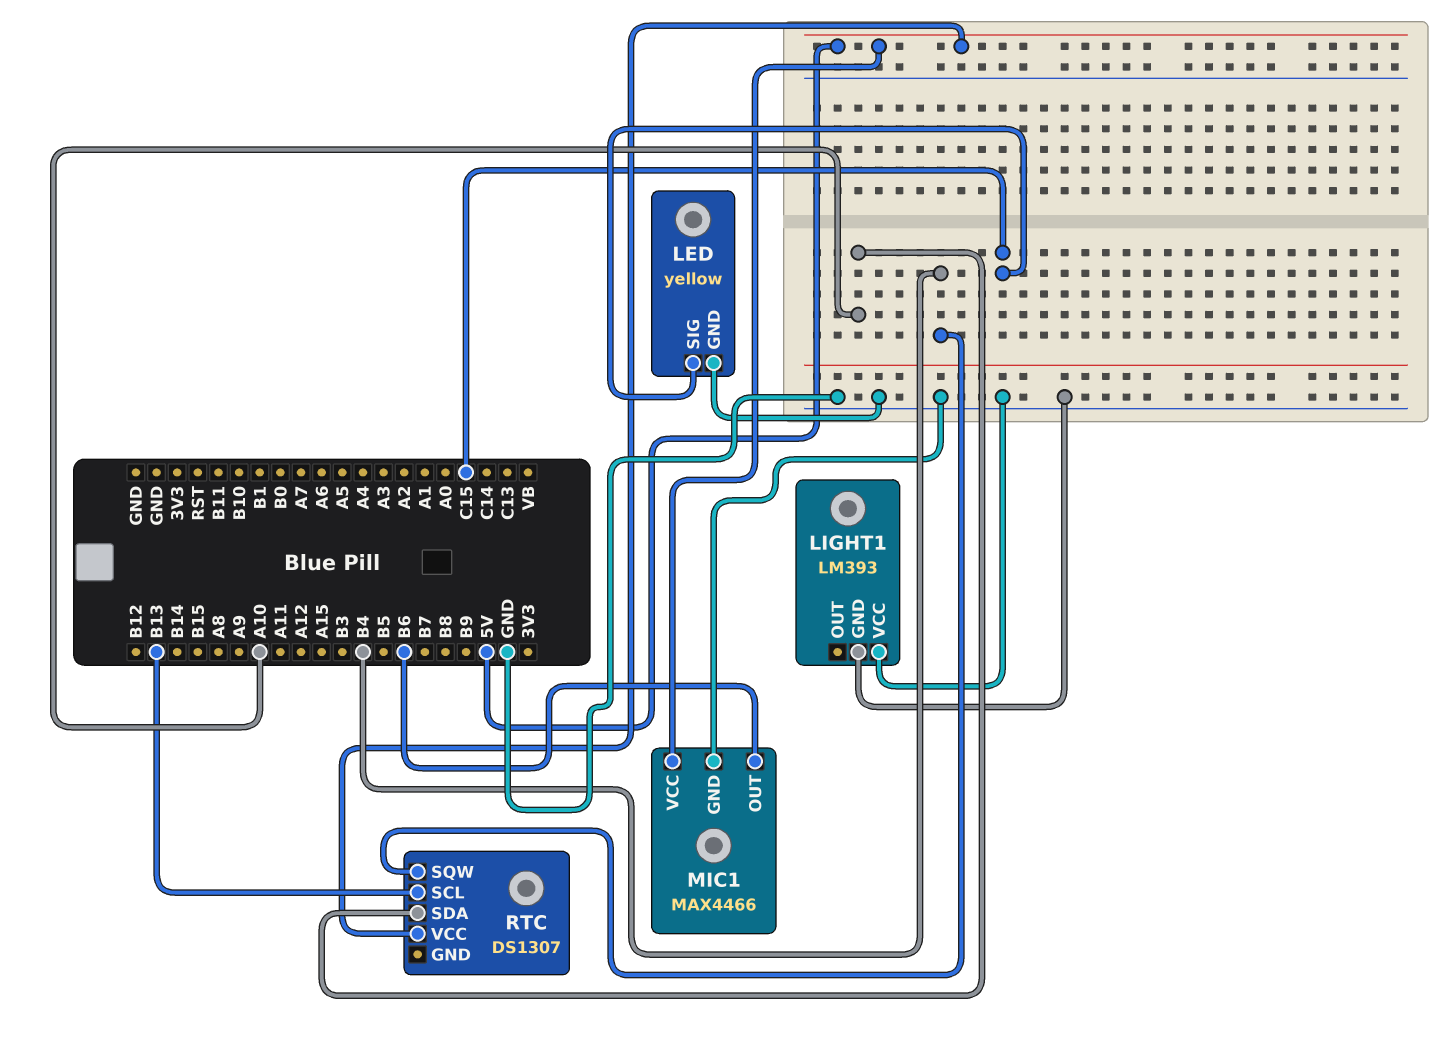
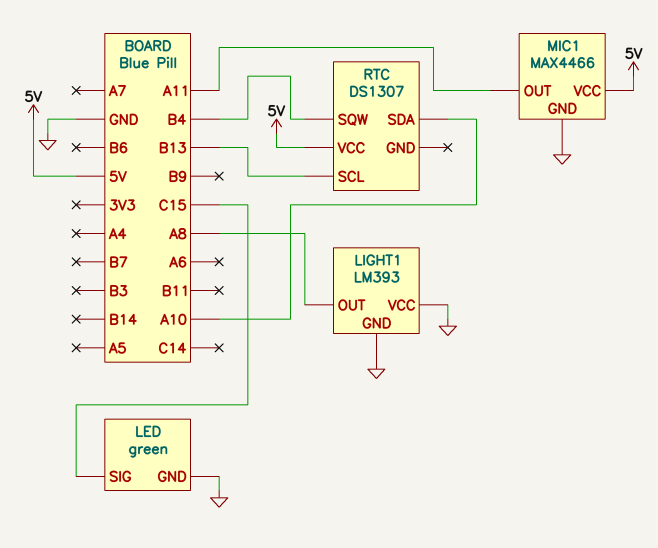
LED: yellow -> green
LIGHT1 pin OUT: none -> A8
MIC1 pin OUT: B6 -> A11

